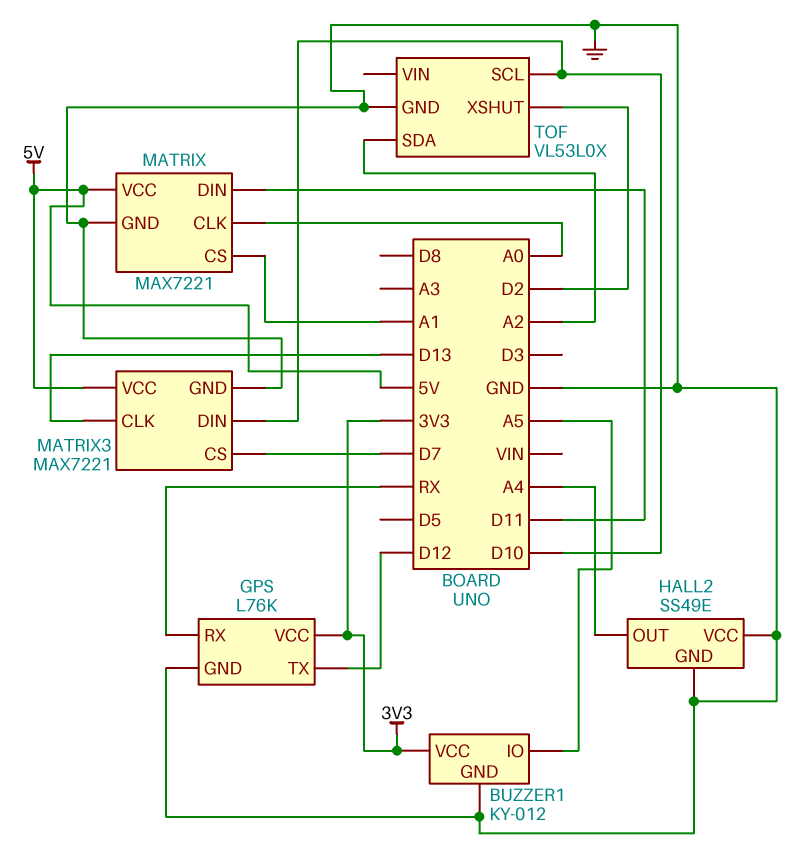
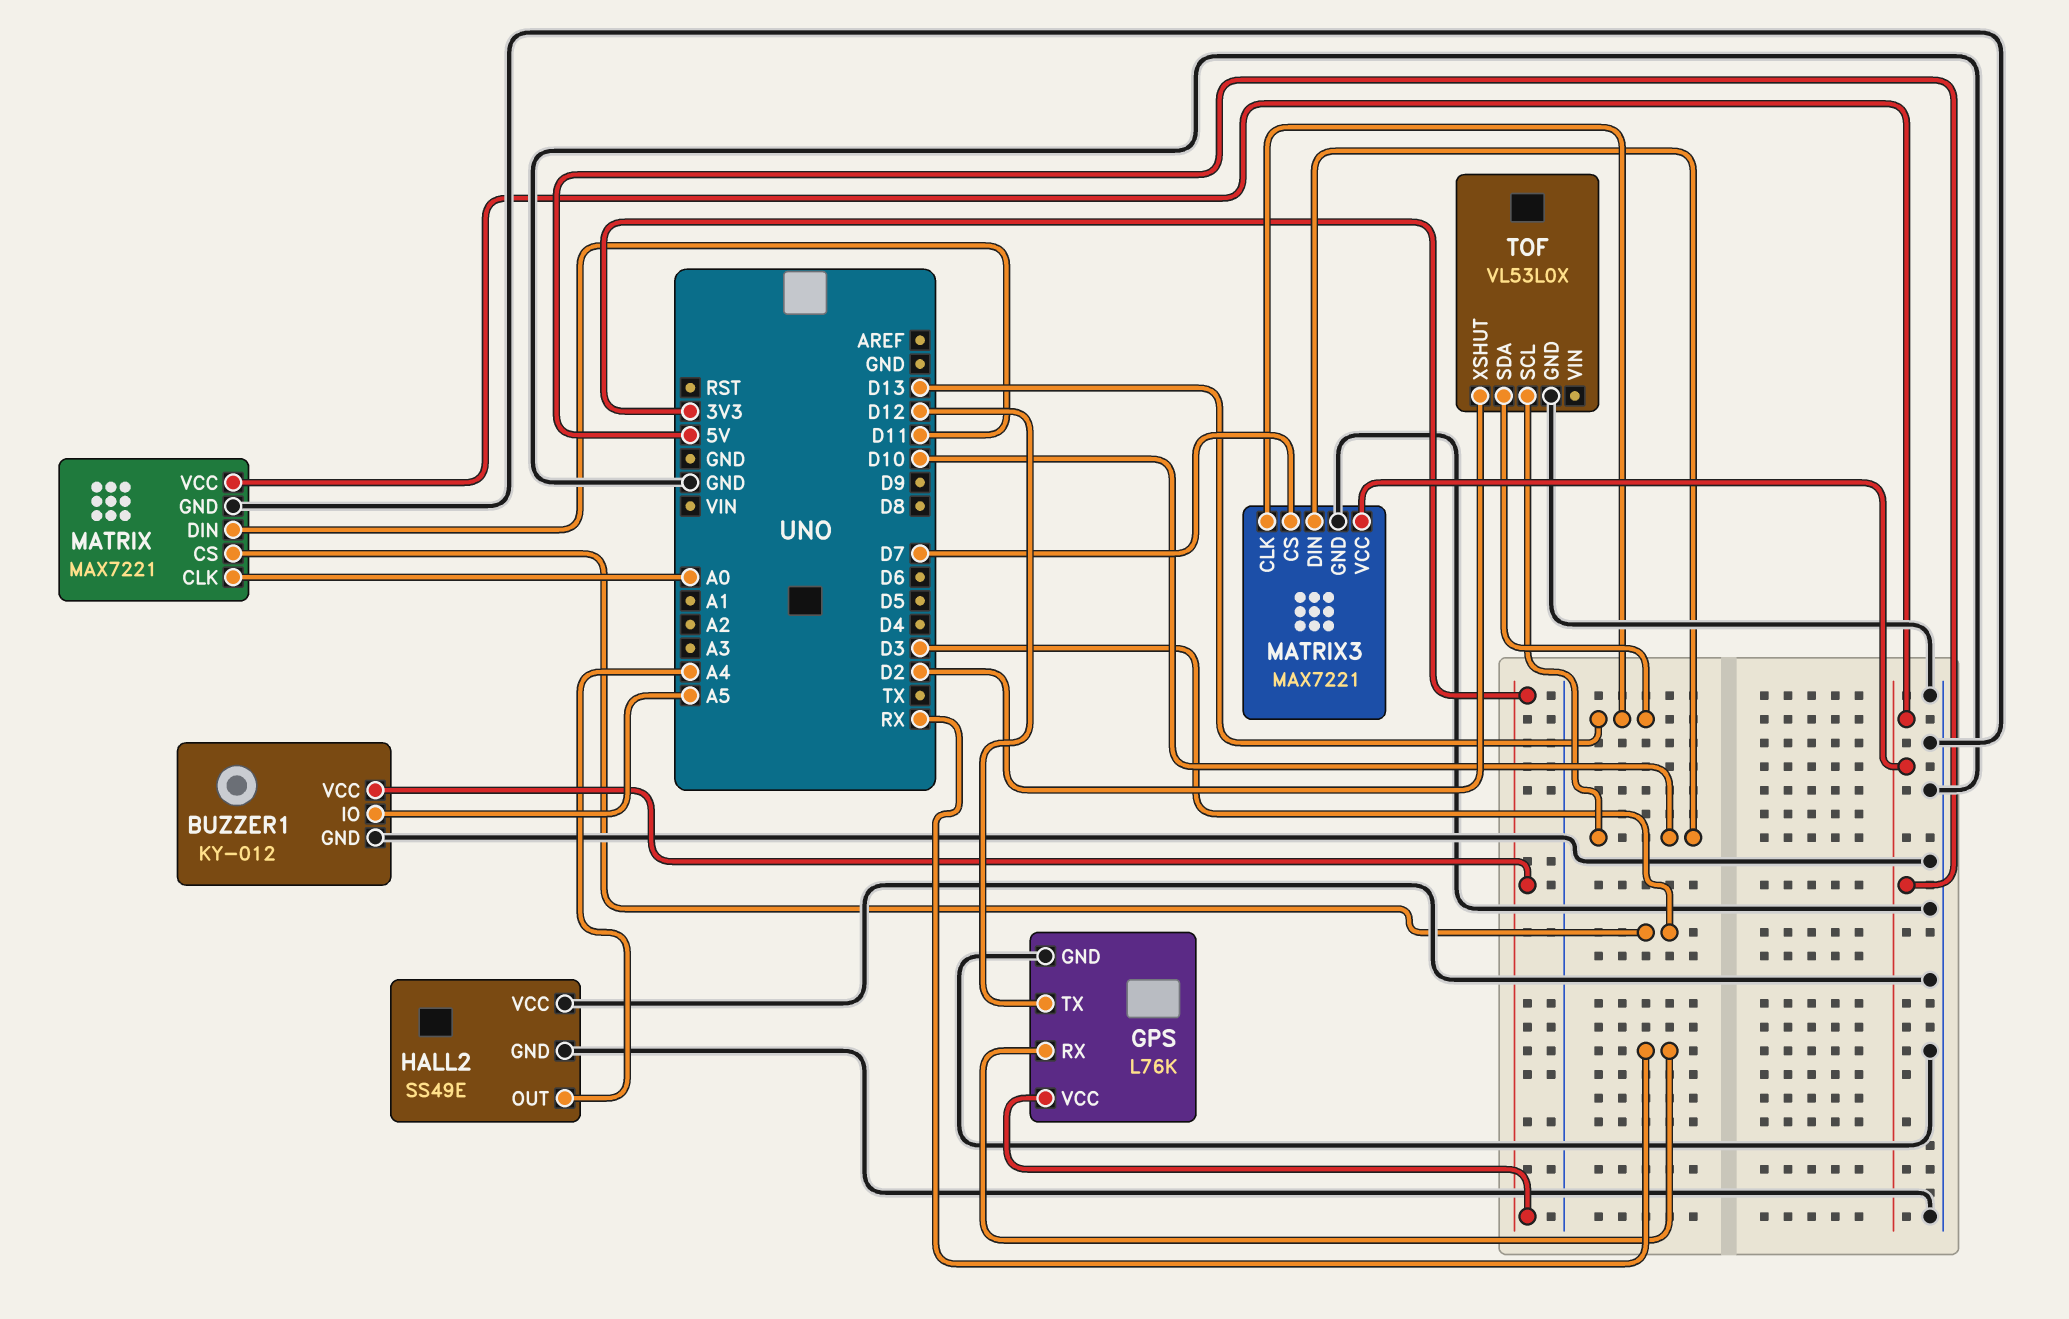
MATRIX pin CS: A1 -> D3
TOF pin SDA: A2 -> D13

